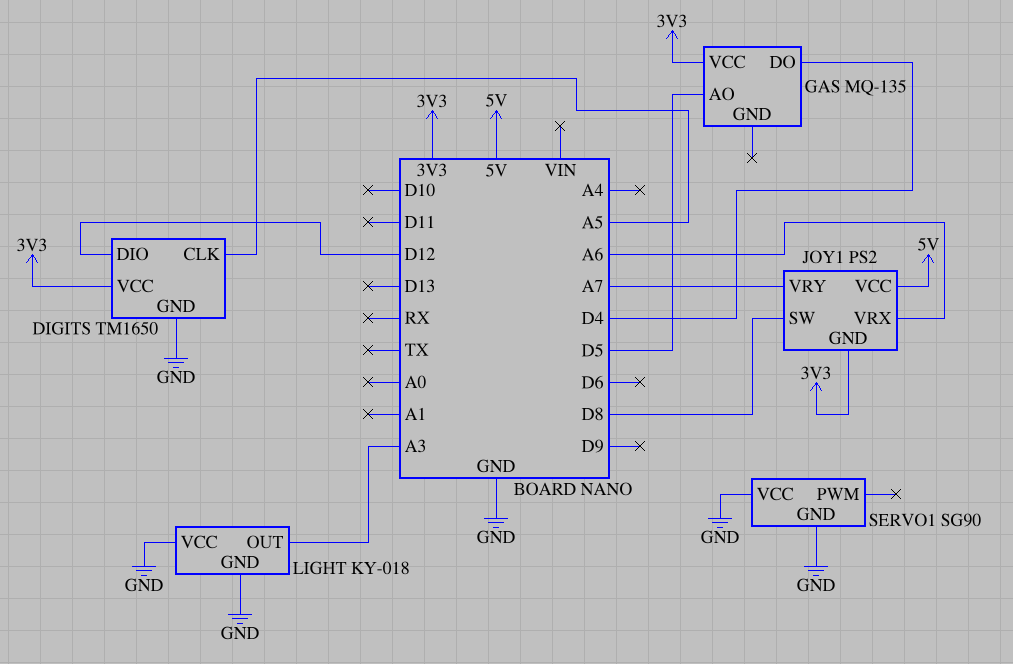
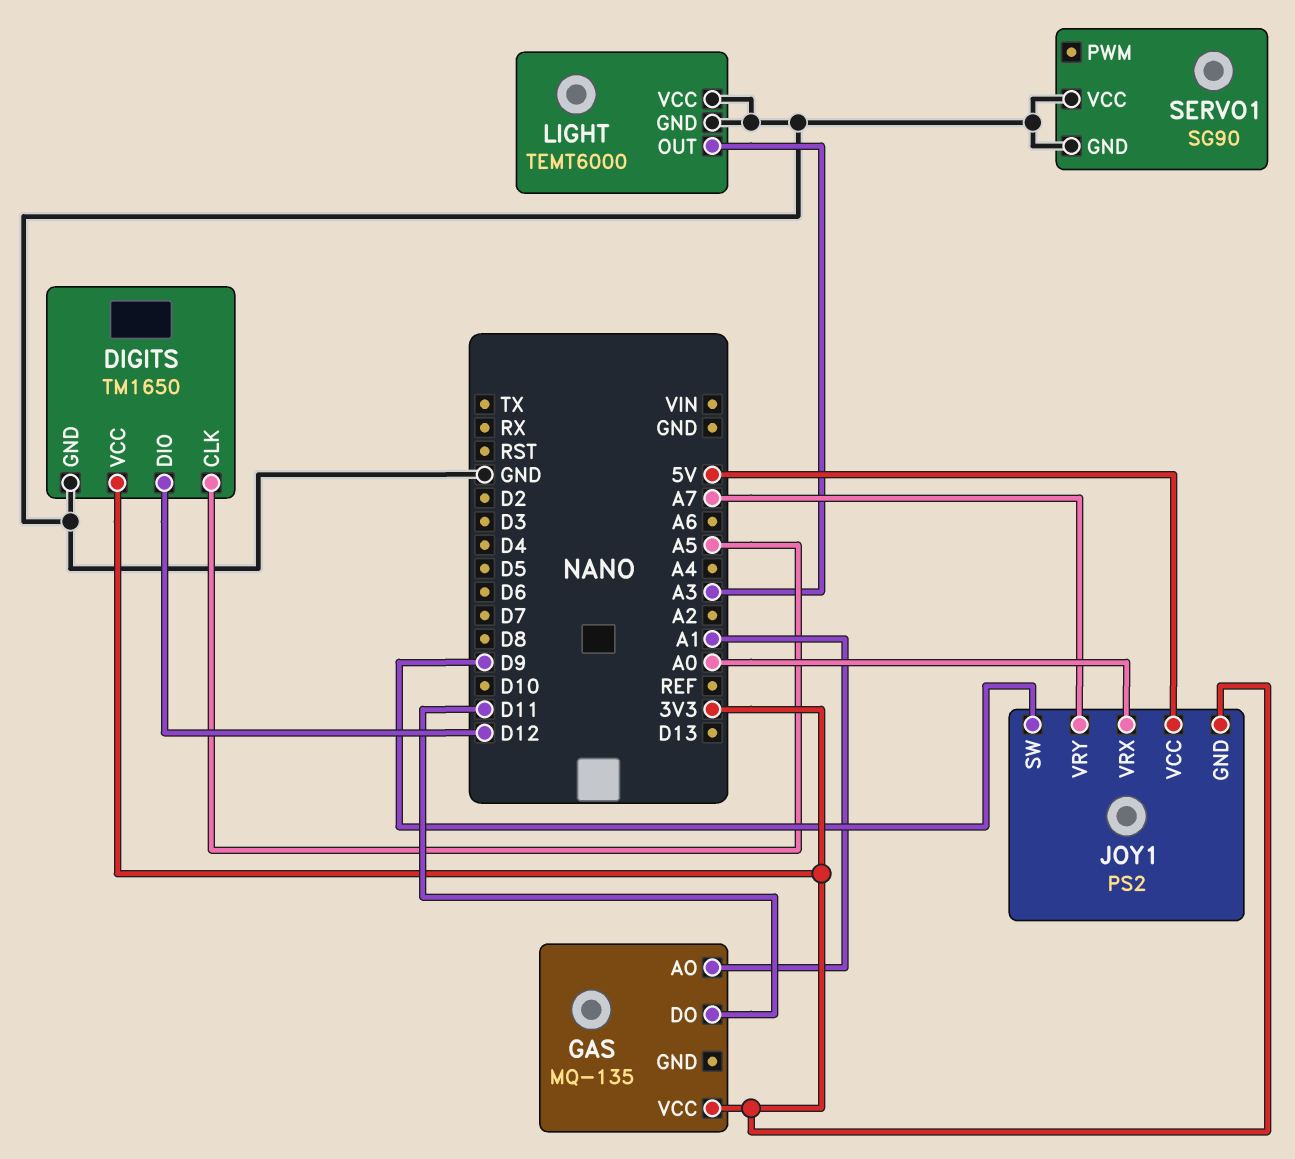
GAS pin AO: D5 -> A1
GAS pin DO: D4 -> D11
JOY1 pin SW: D8 -> D9
JOY1 pin VRX: A6 -> A0
LIGHT: KY-018 -> TEMT6000

